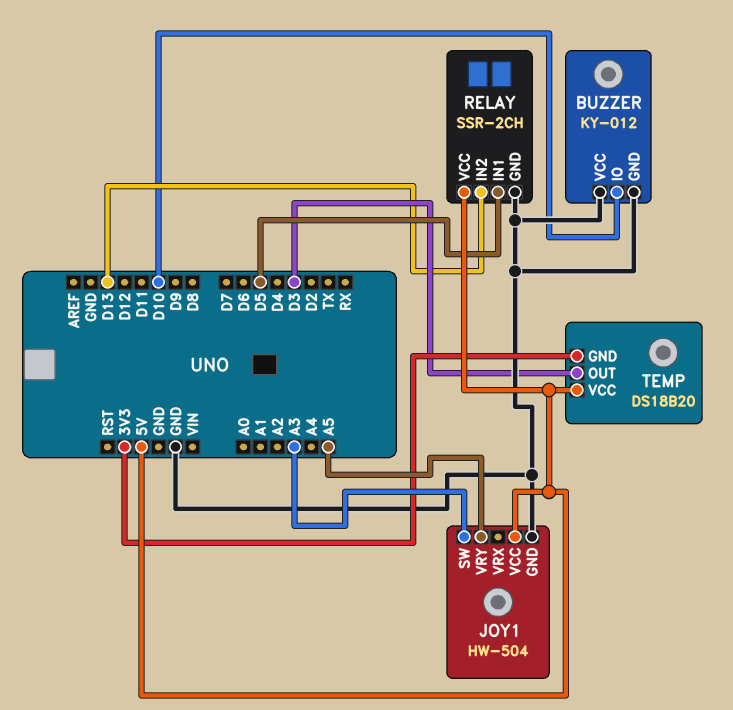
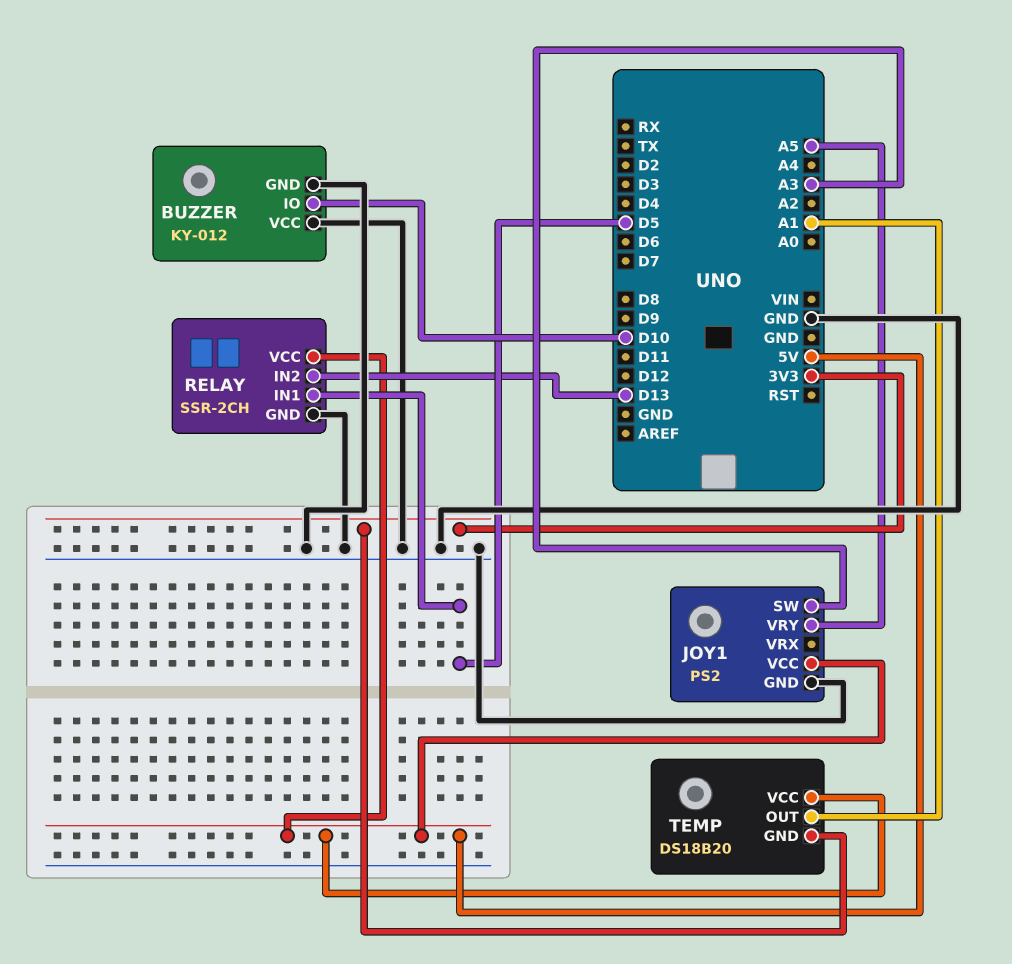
JOY1: HW-504 -> PS2
TEMP pin OUT: D3 -> A1

